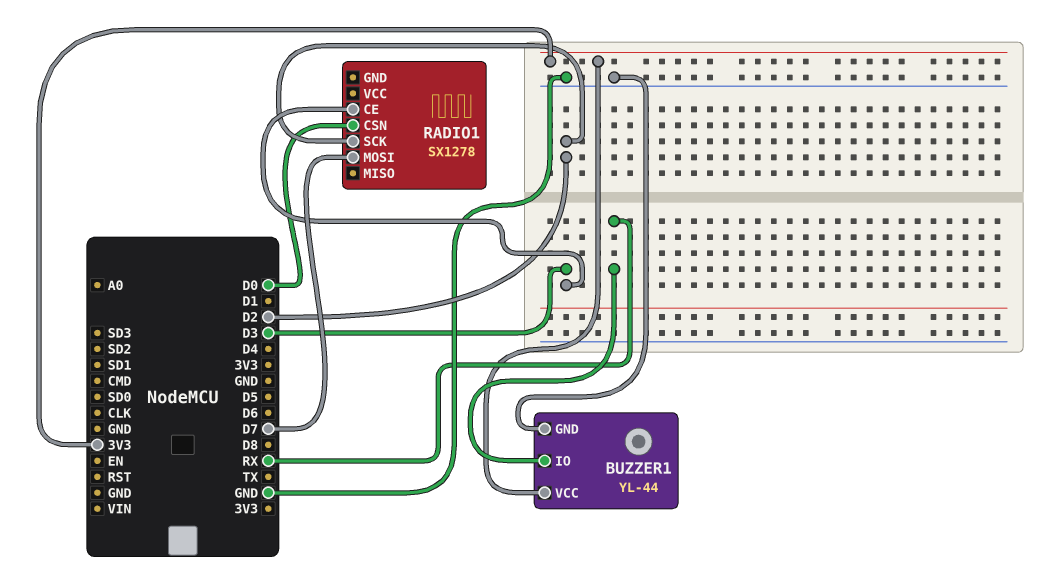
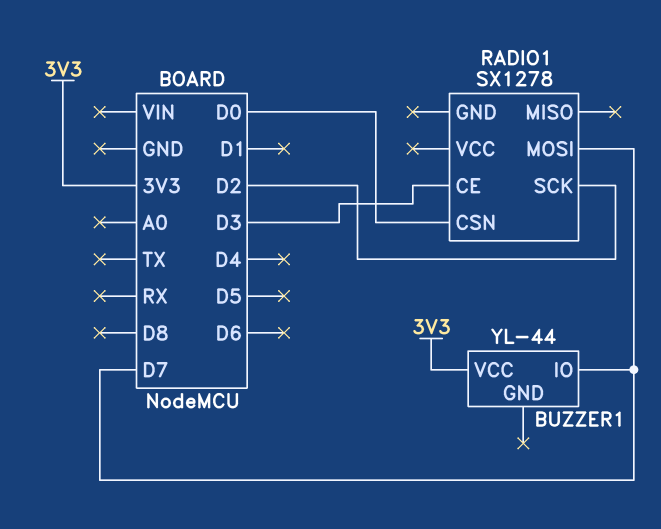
BUZZER1 pin GND: GND -> none
BUZZER1 pin IO: RX -> D7

